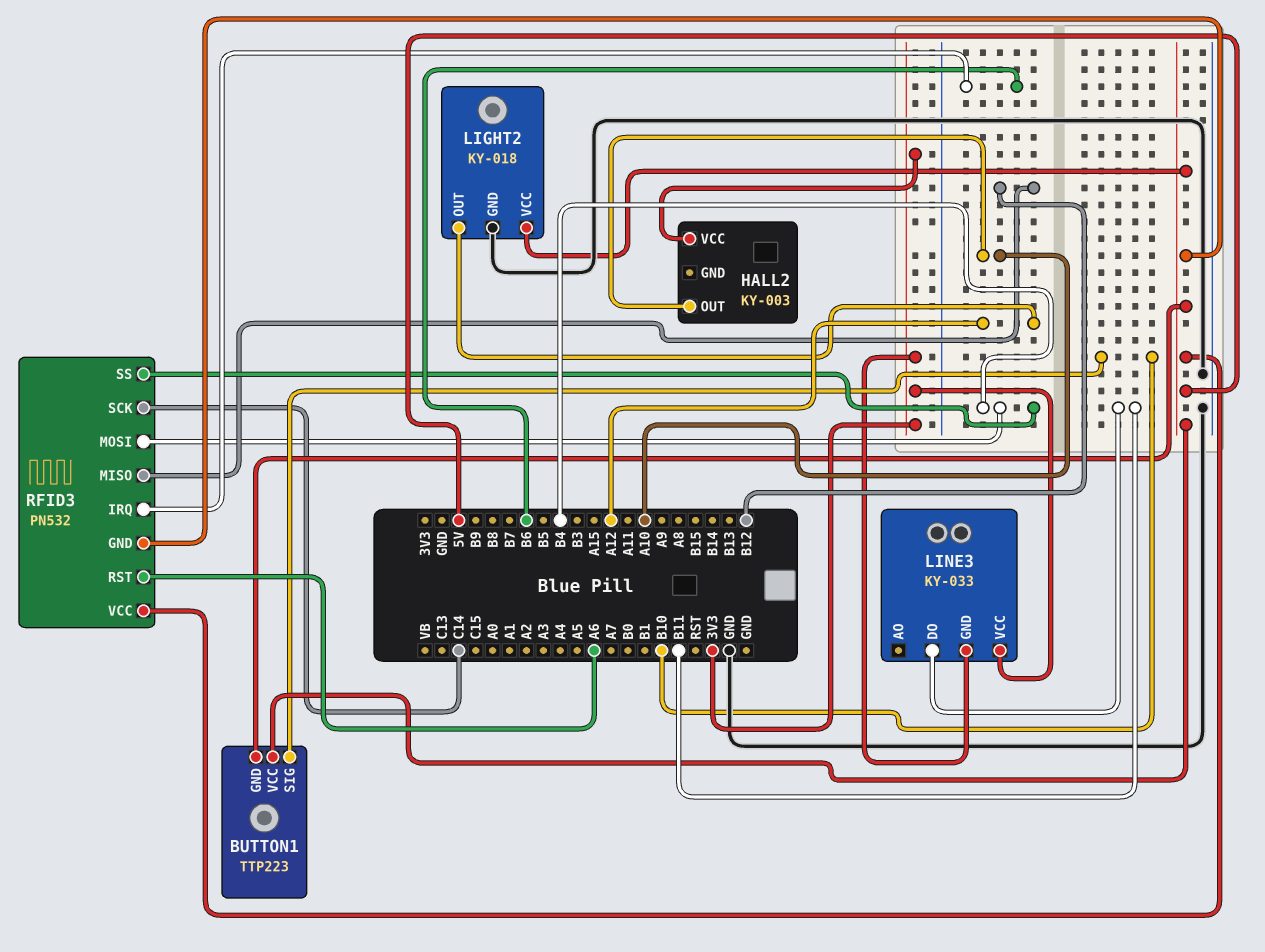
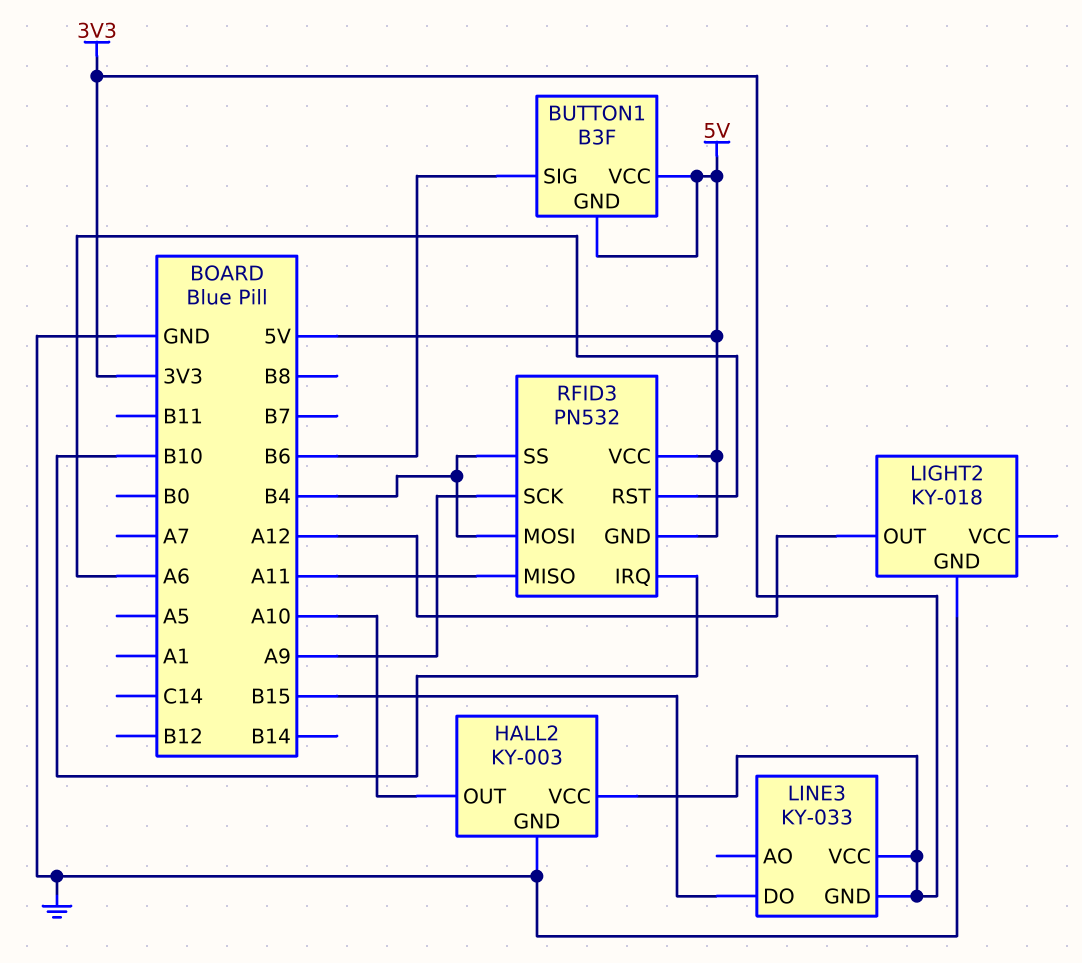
BUTTON1: TTP223 -> B3F
BUTTON1 pin SIG: B10 -> B6
HALL2 pin GND: none -> GND
LIGHT2 pin VCC: 5V -> none
LINE3 pin DO: B11 -> B15
RFID3 pin IRQ: B6 -> B10
RFID3 pin MISO: B12 -> A11
RFID3 pin SCK: C14 -> A9

